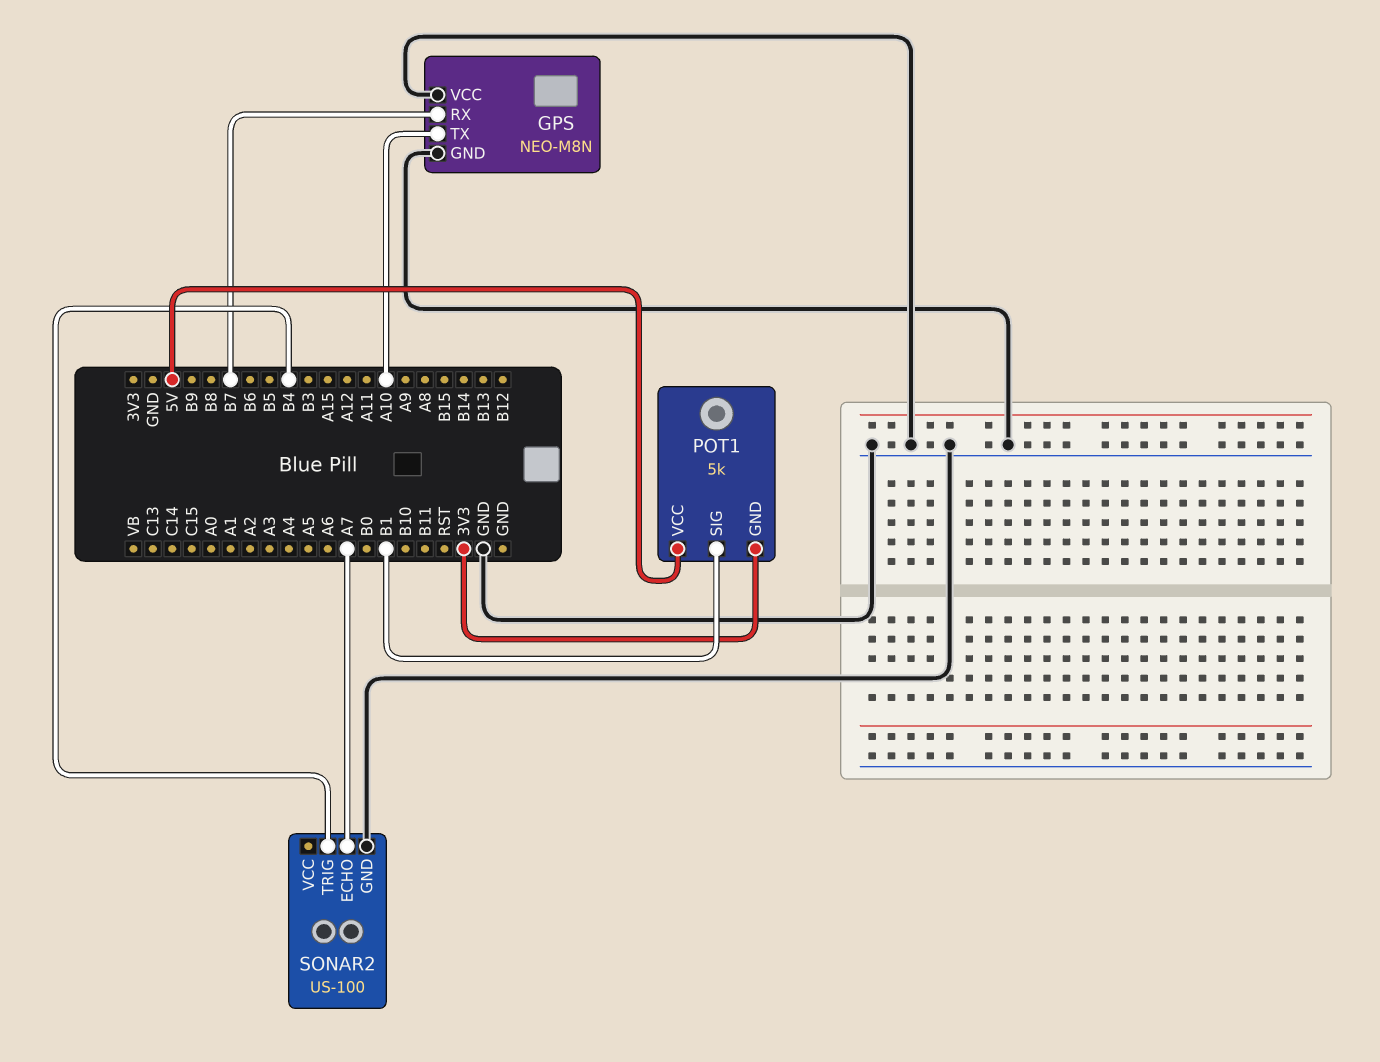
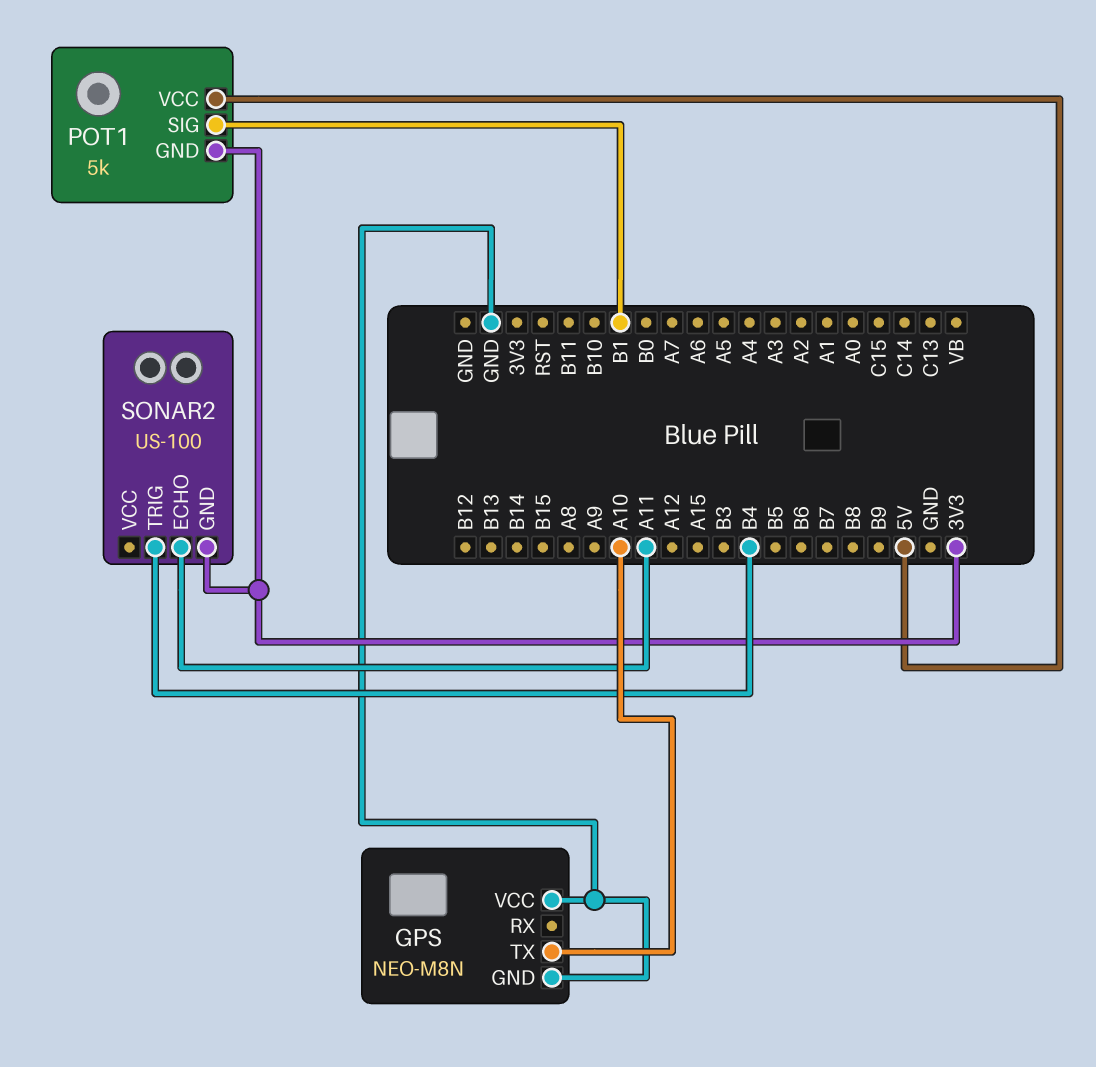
GPS pin RX: B7 -> none
SONAR2 pin ECHO: A7 -> A11
SONAR2 pin GND: GND -> 3V3

